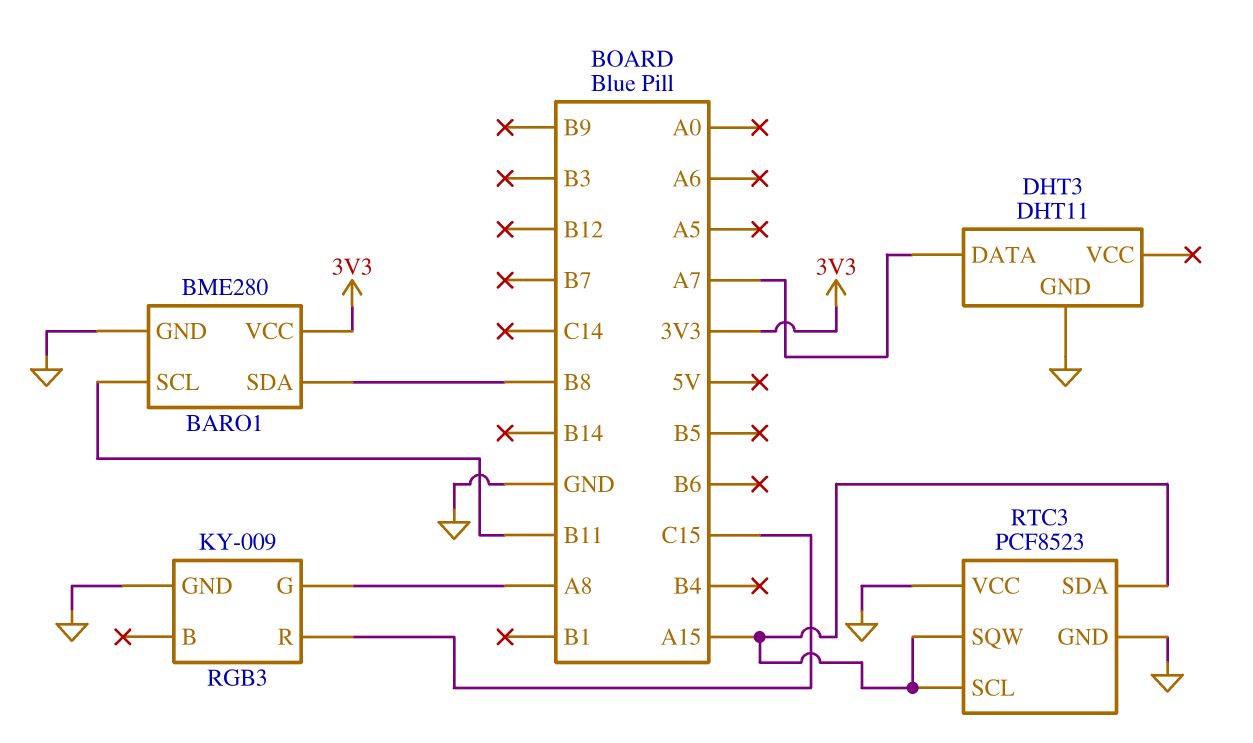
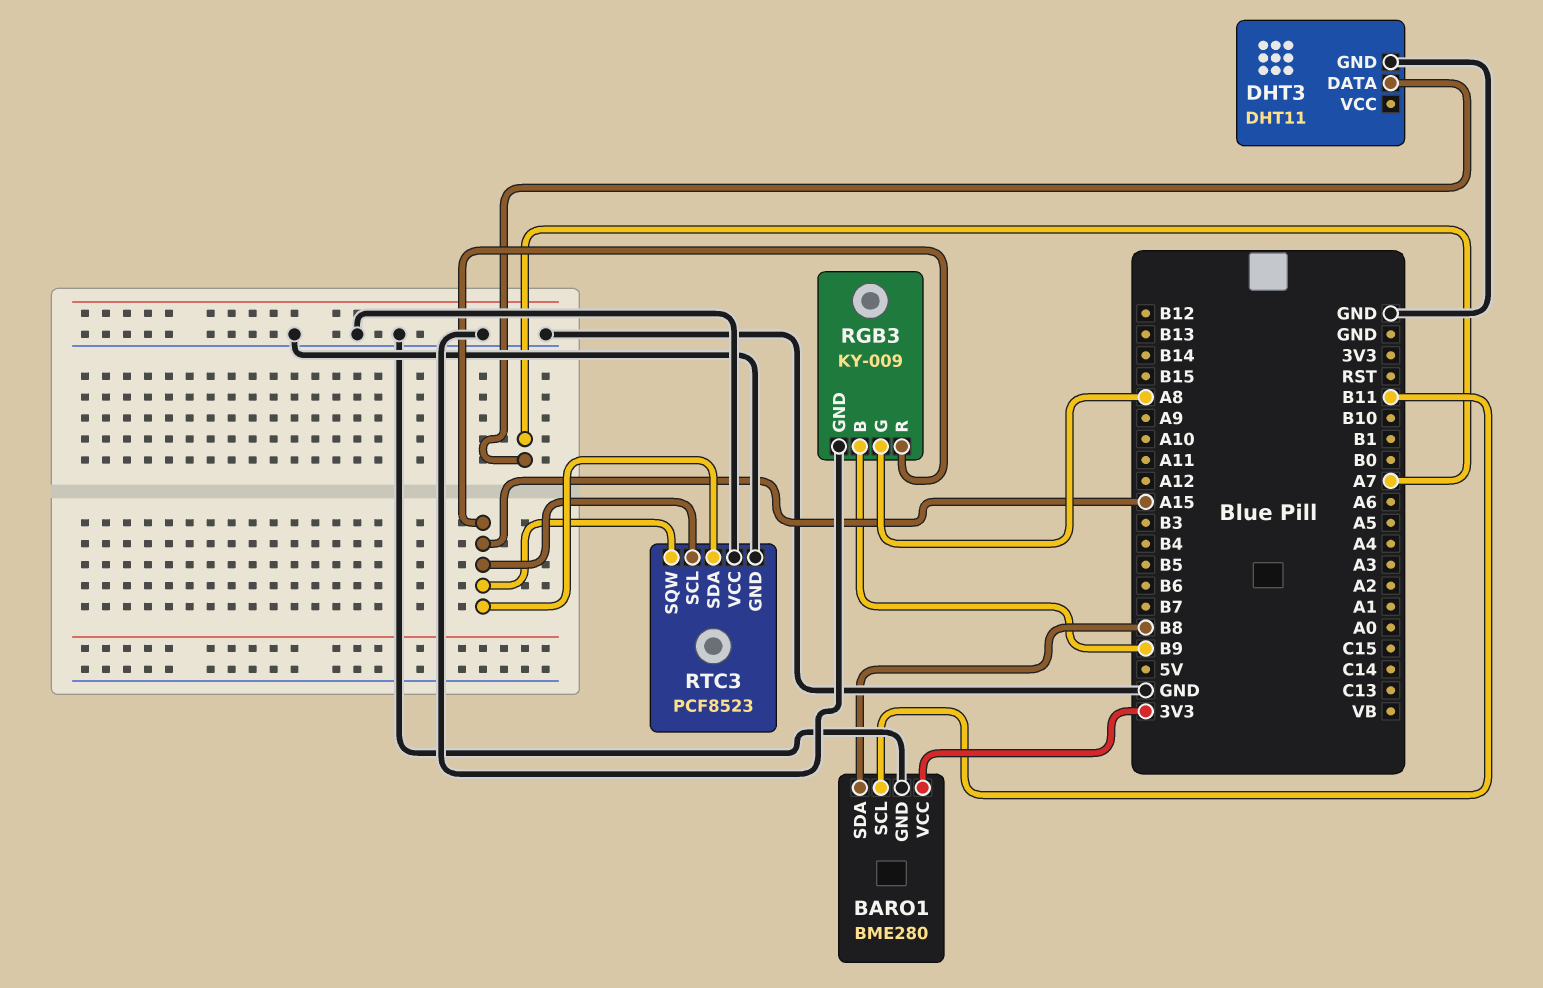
RGB3 pin B: none -> B9
RGB3 pin R: C15 -> A15

